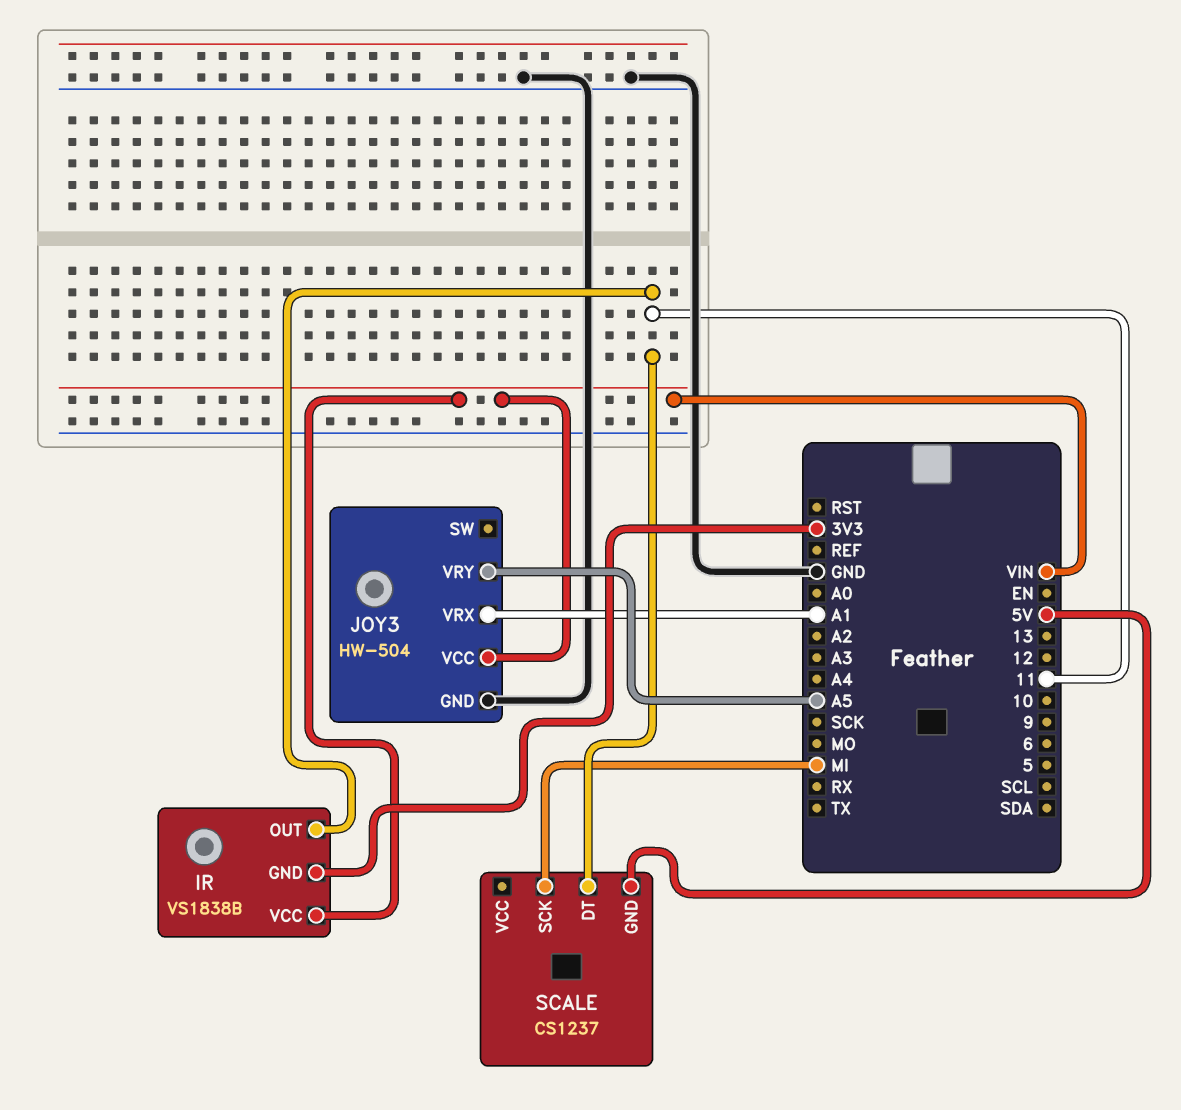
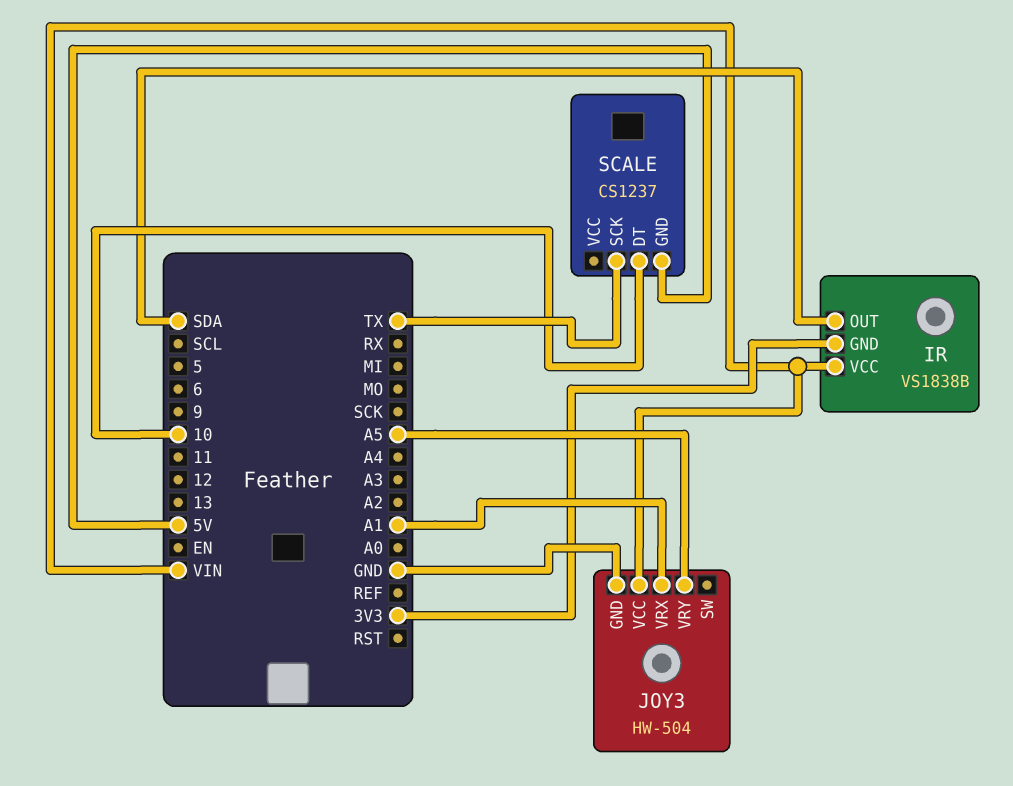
IR pin OUT: 11 -> SDA
SCALE pin DT: 11 -> 10
SCALE pin SCK: MI -> TX

